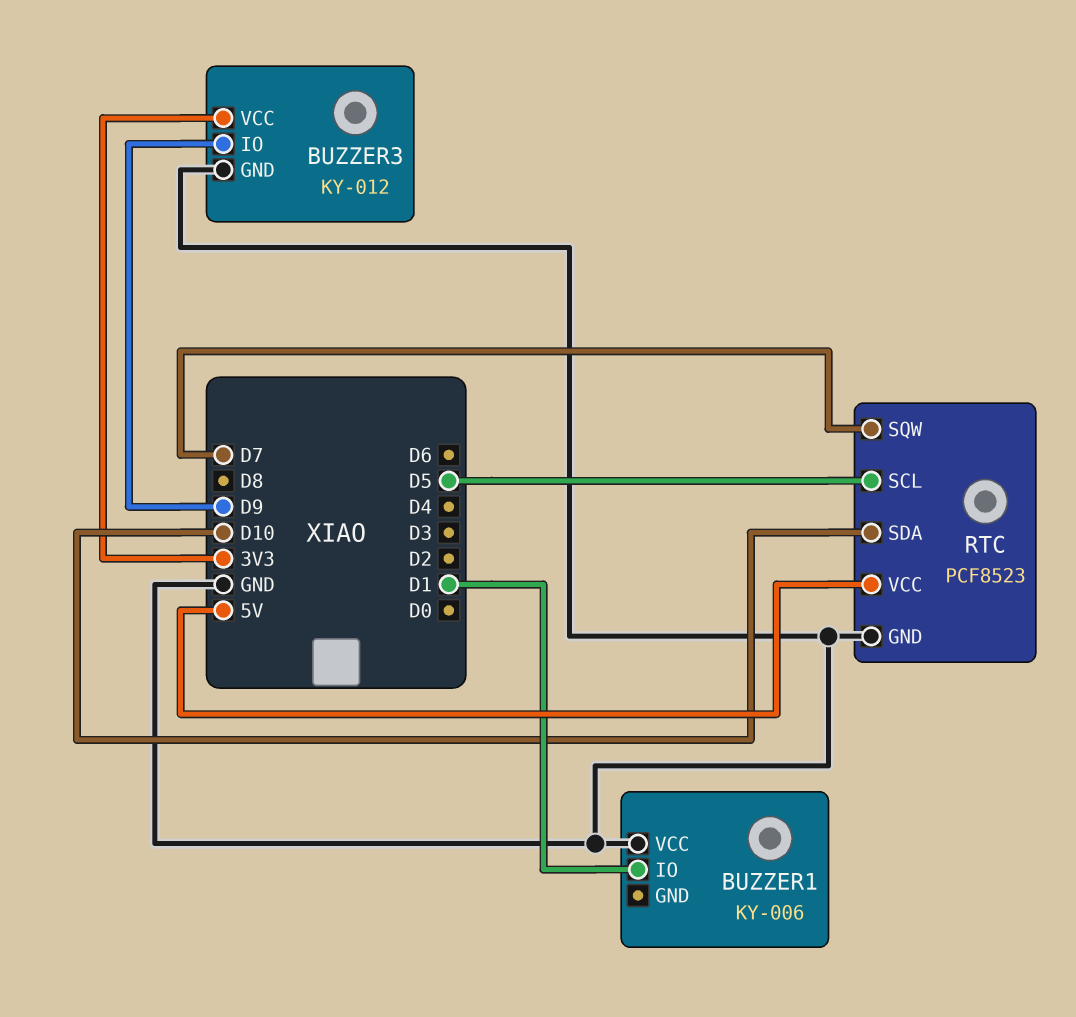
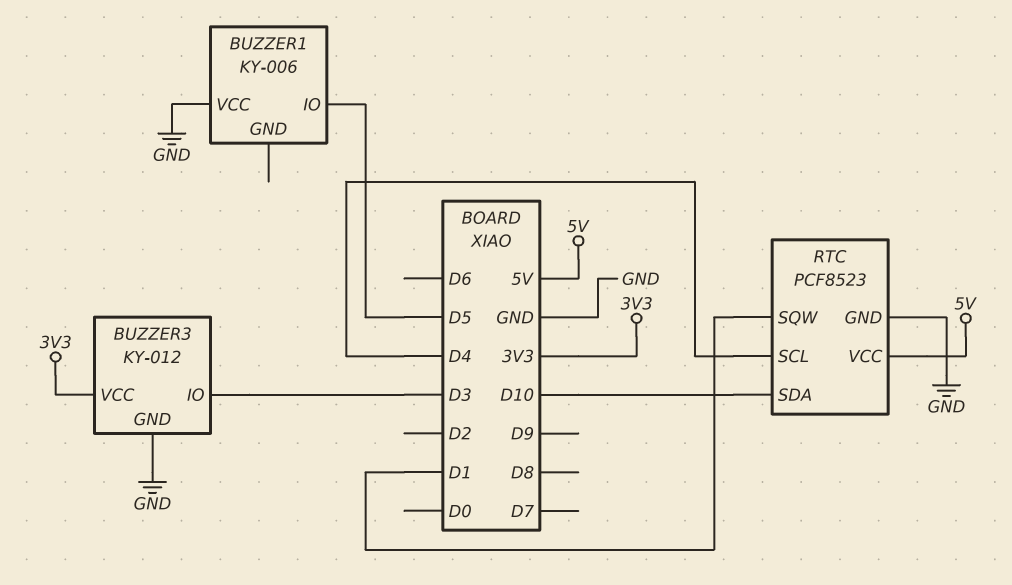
BUZZER1 pin IO: D1 -> D5
BUZZER3 pin IO: D9 -> D3
RTC pin SCL: D5 -> D4
RTC pin SQW: D7 -> D1

